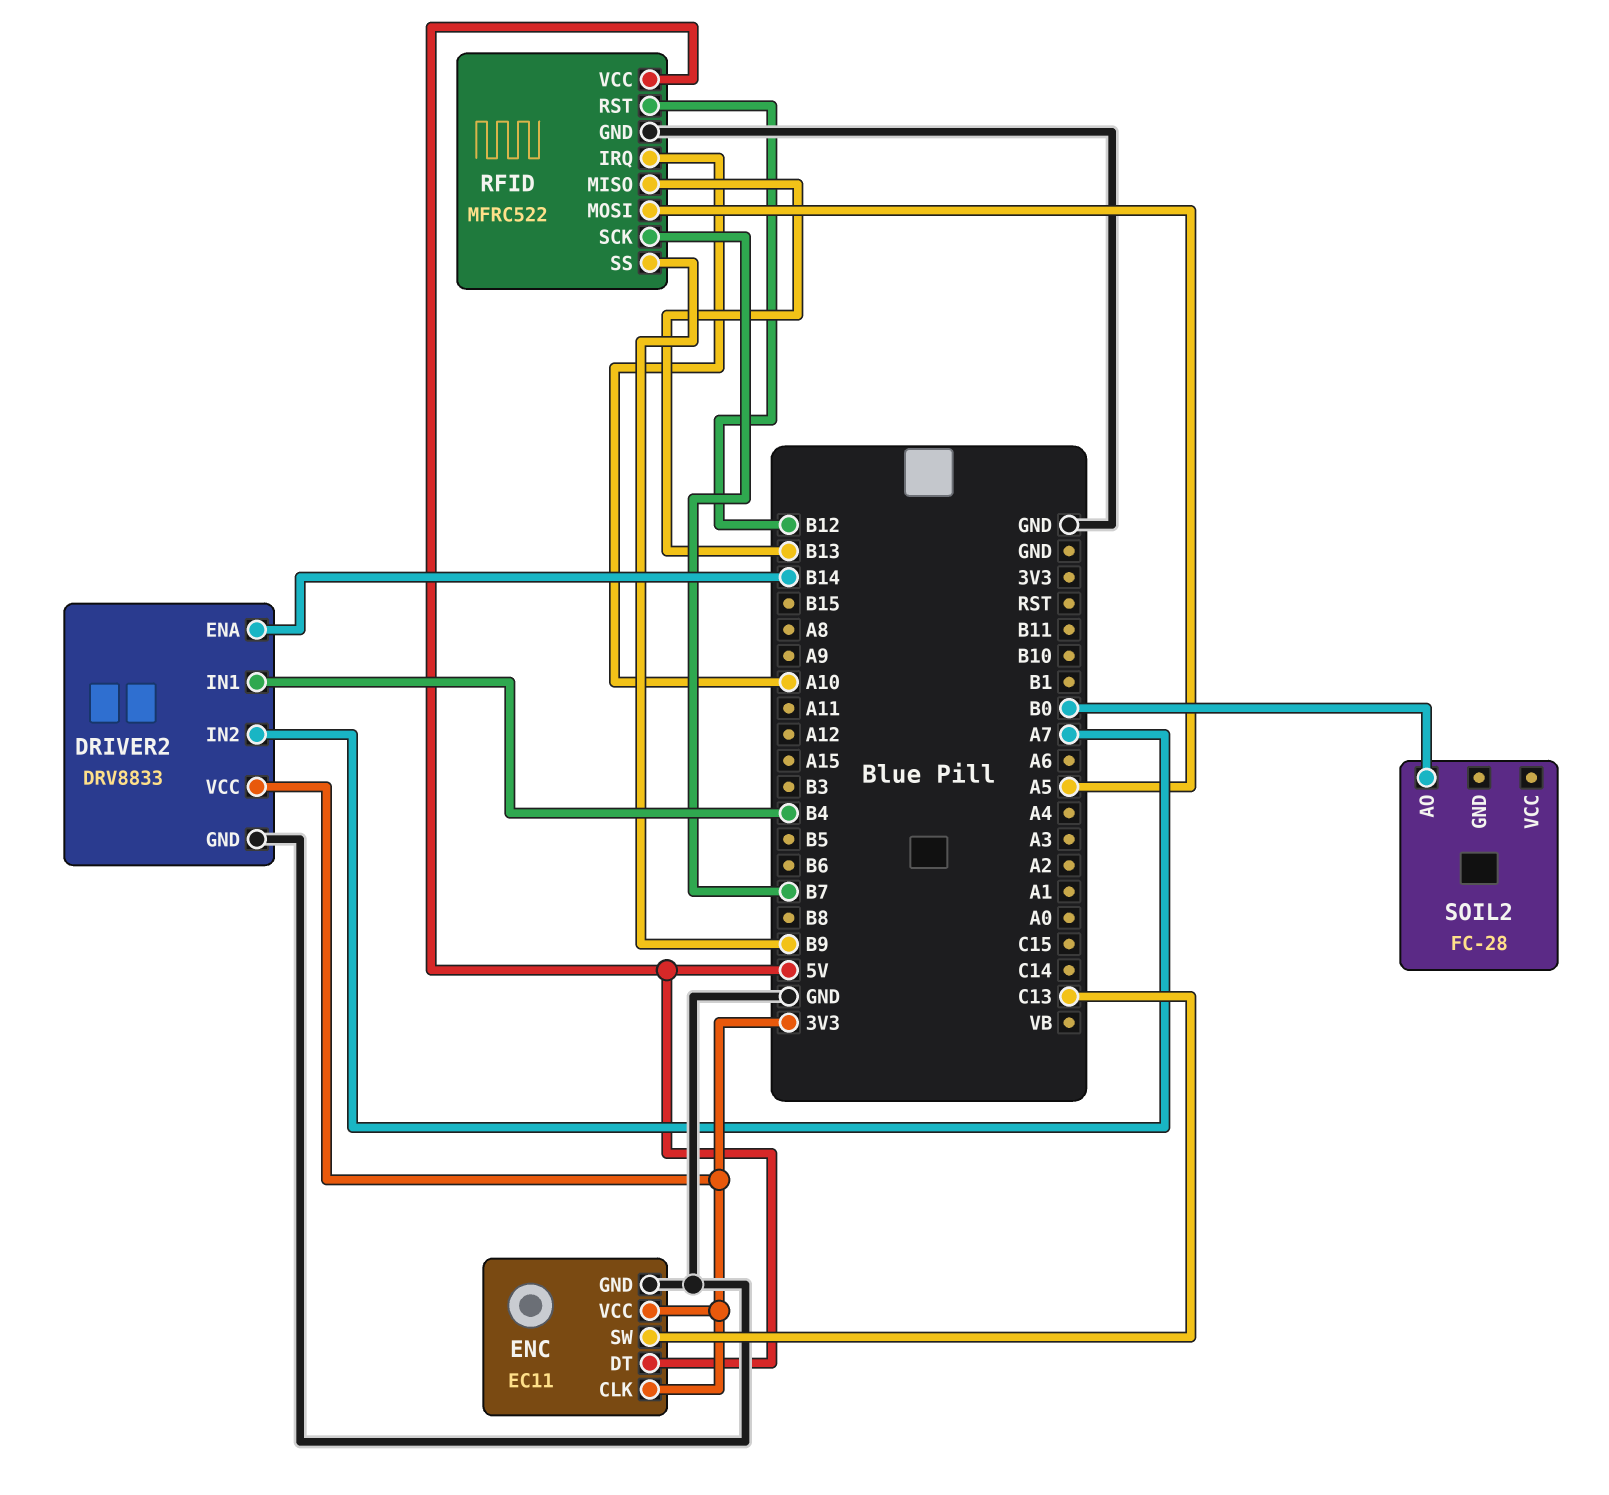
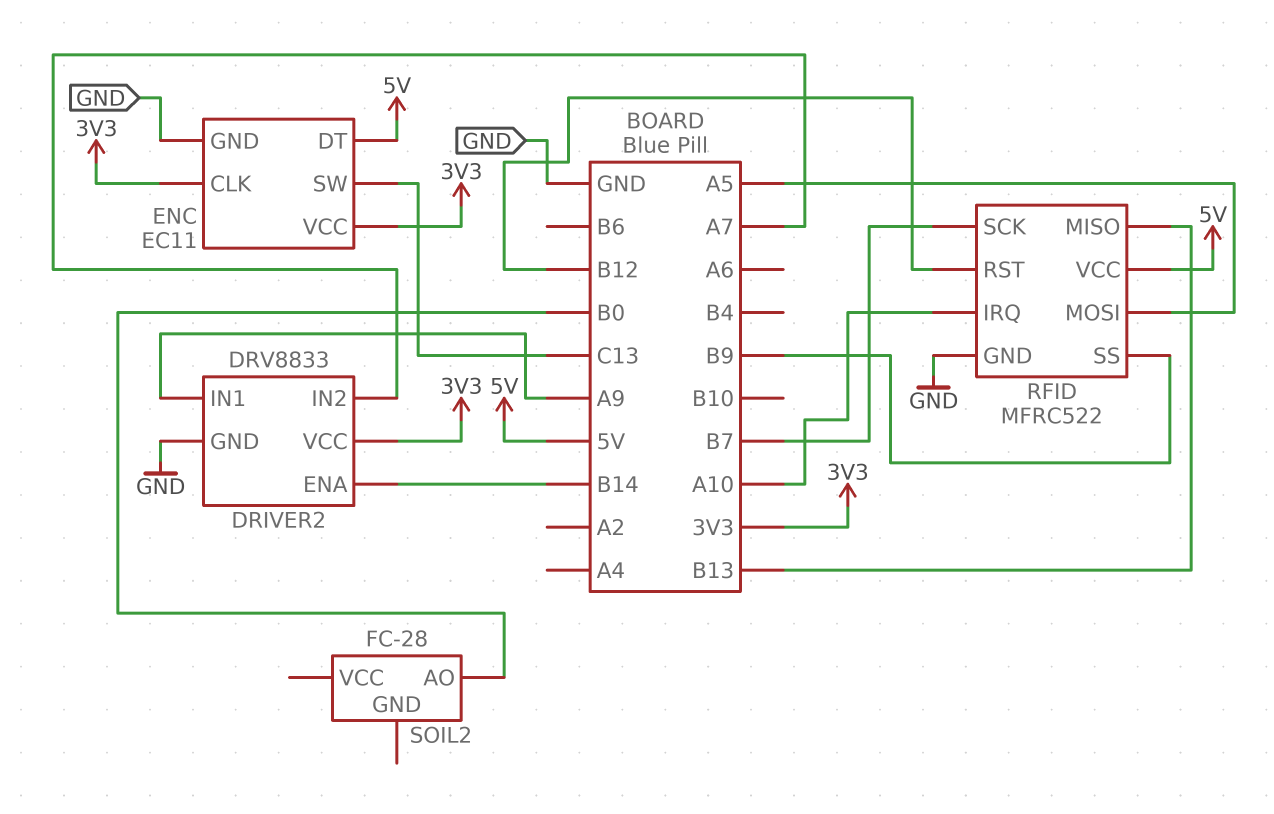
DRIVER2 pin IN1: B4 -> A9

